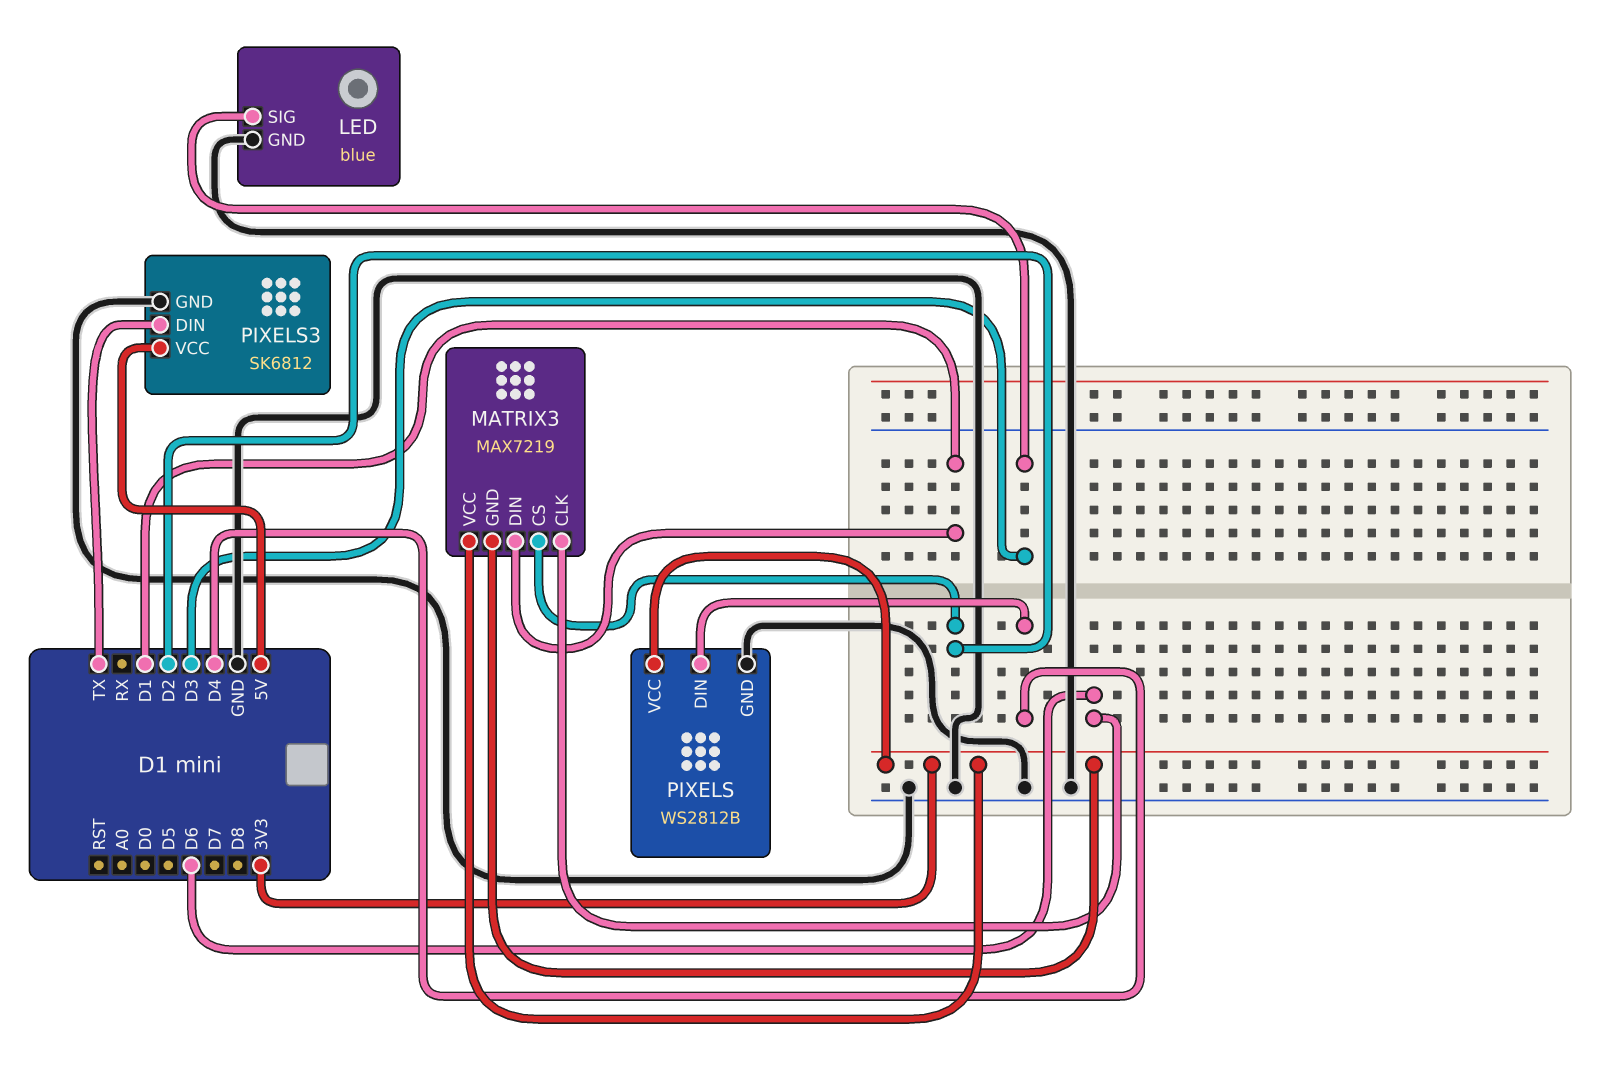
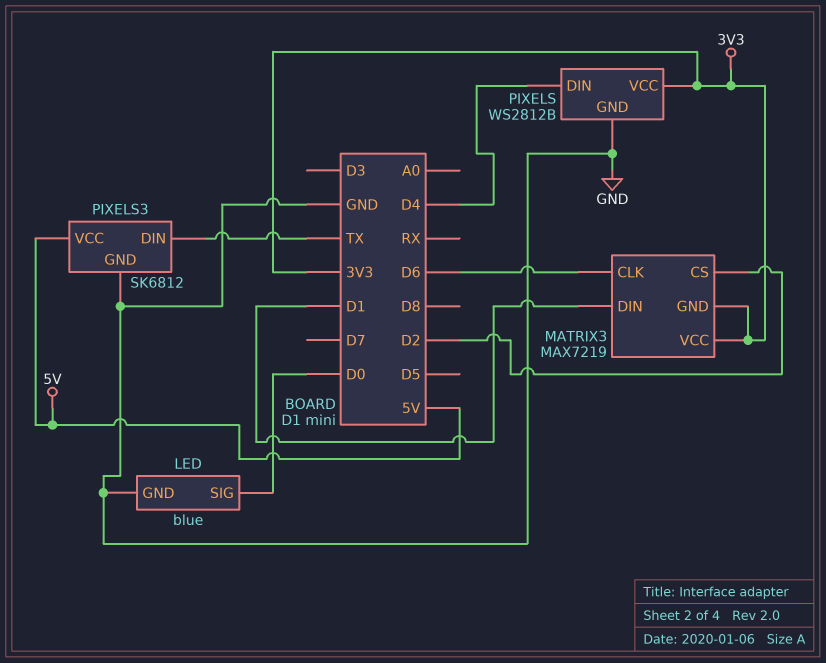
LED pin SIG: D3 -> D0

